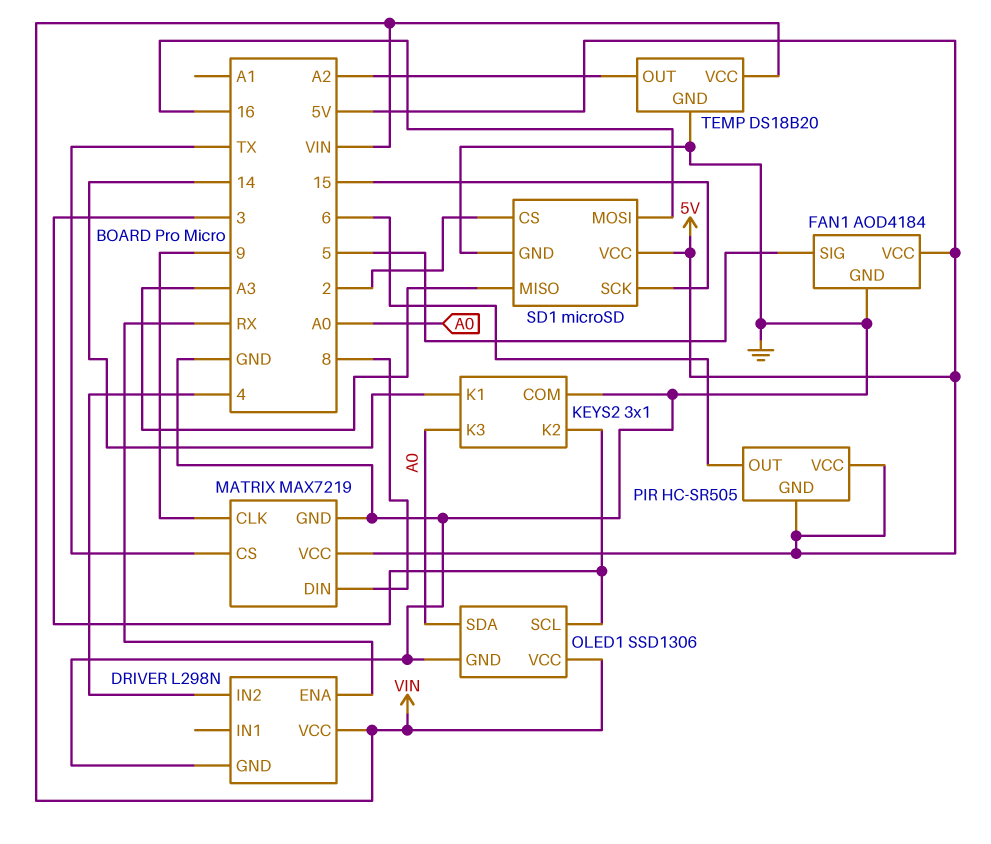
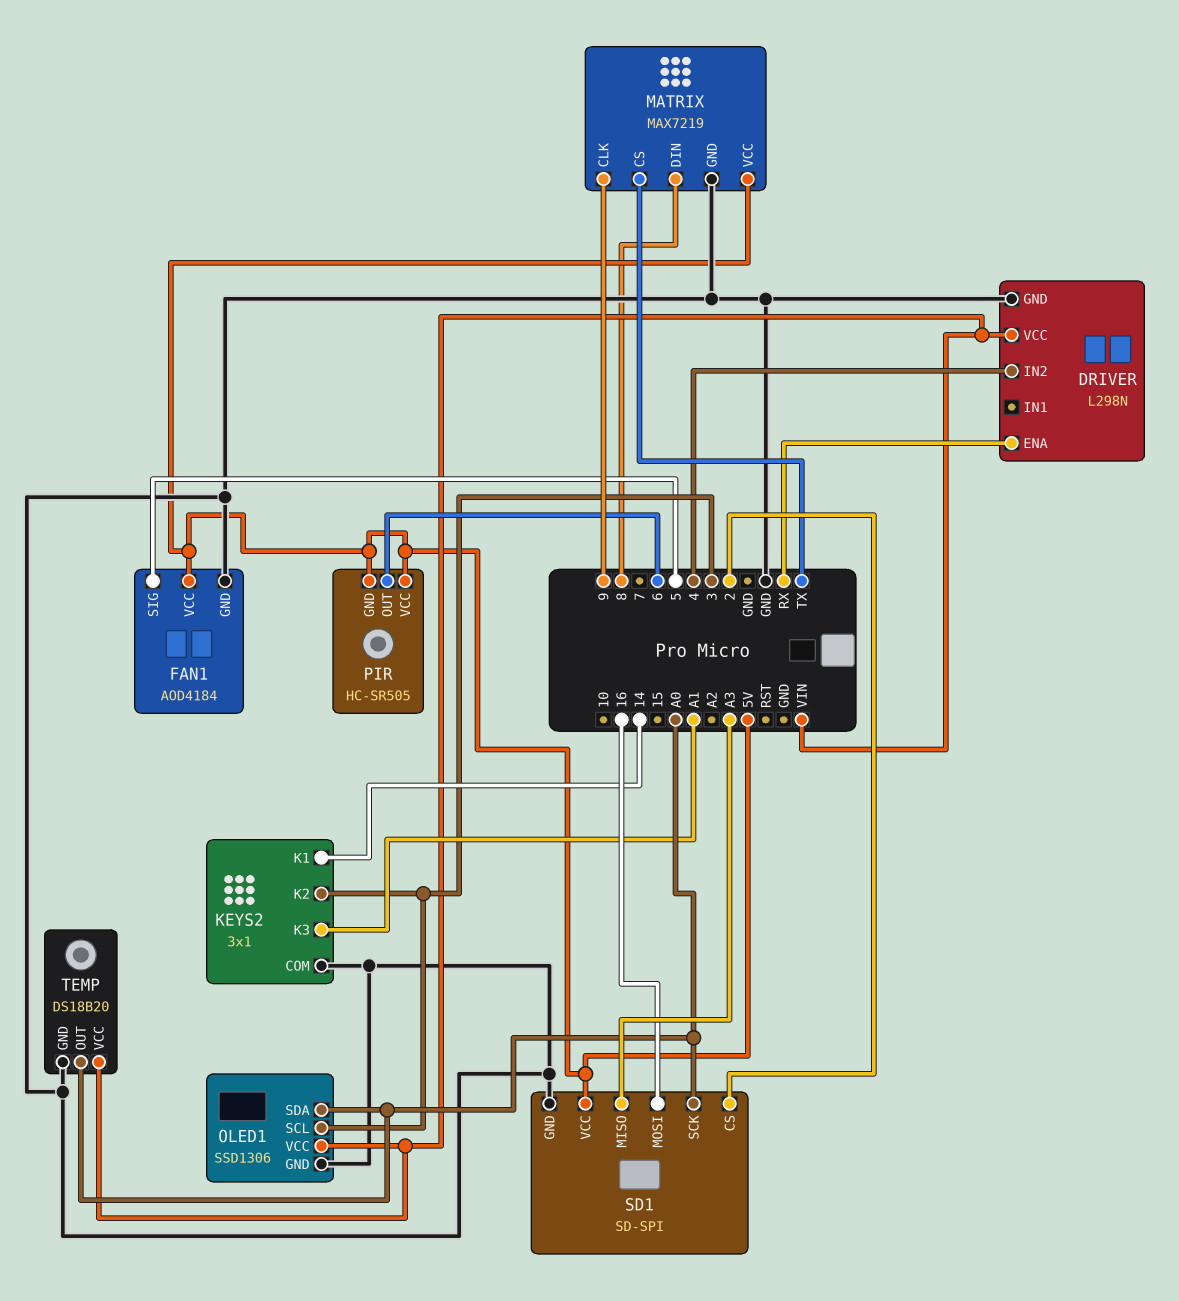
KEYS2 pin K3: A0 -> A1
SD1: microSD -> SD-SPI
SD1 pin SCK: 15 -> A0
TEMP pin OUT: A2 -> A0

